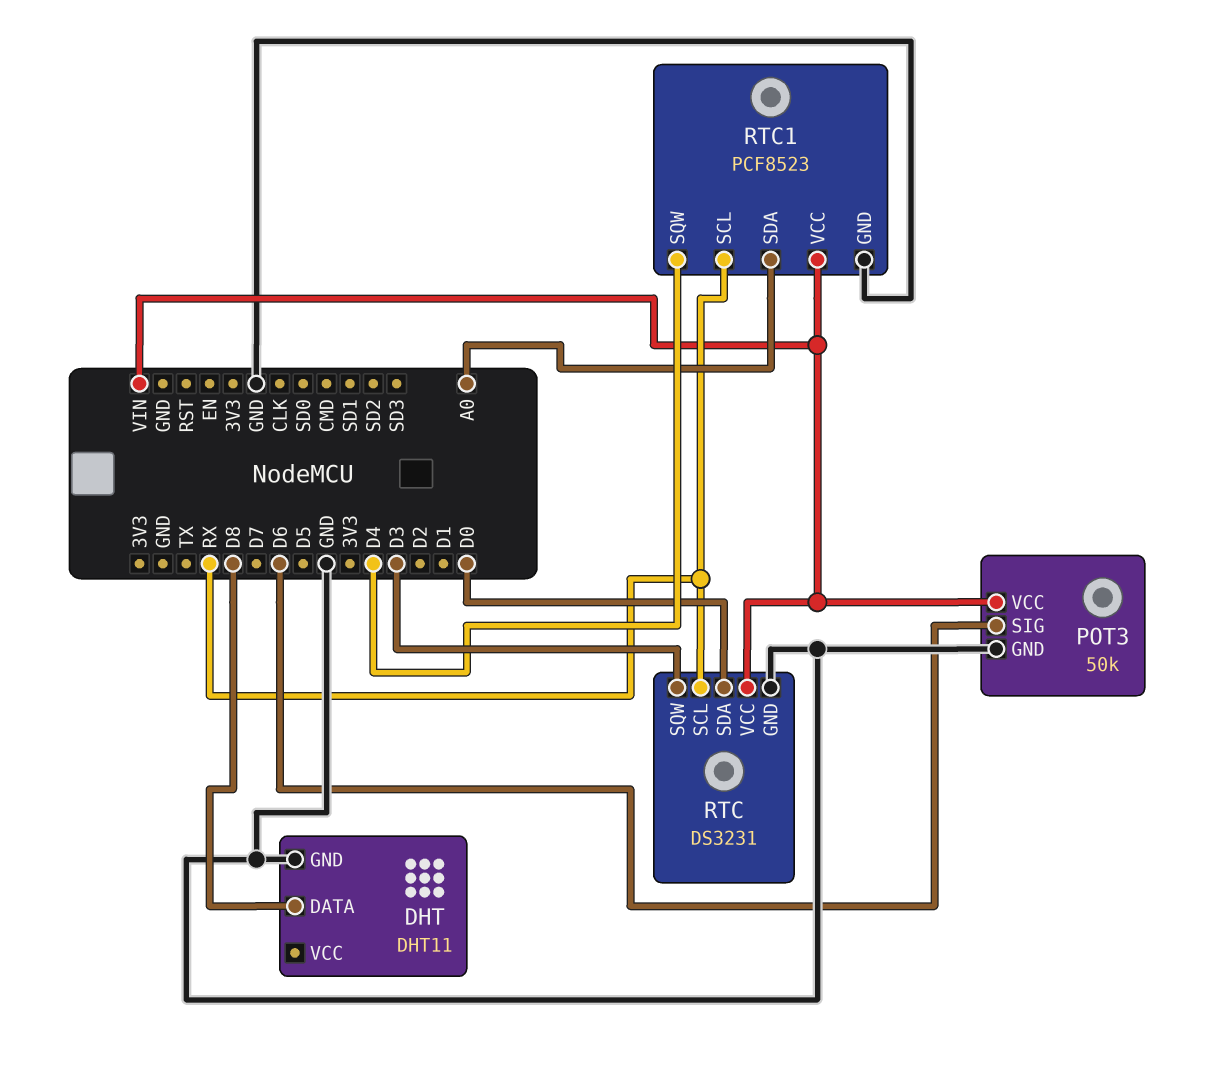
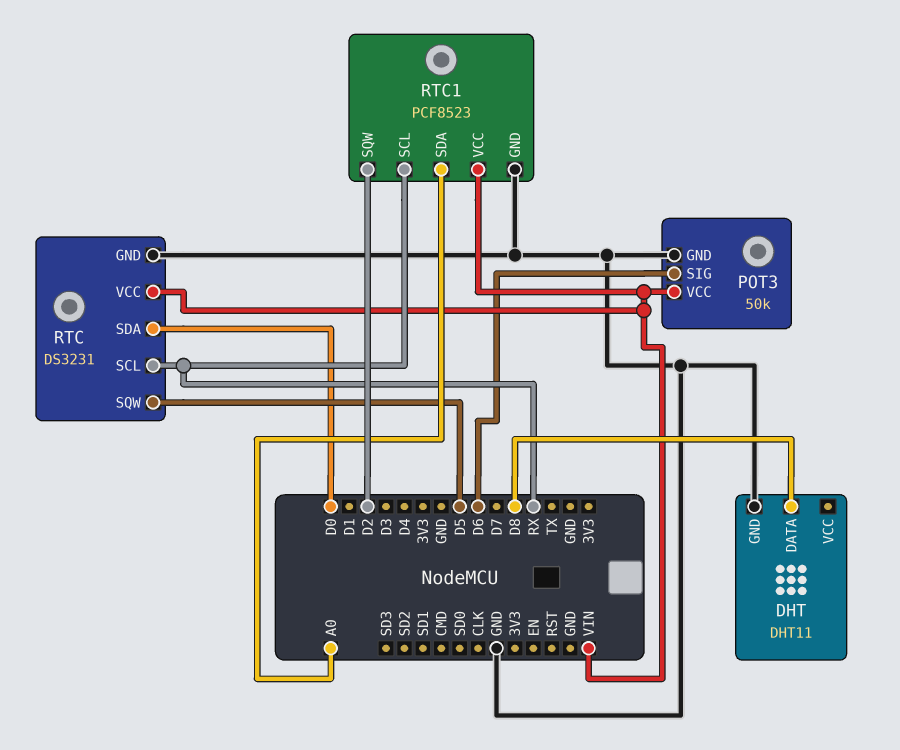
RTC pin SQW: D3 -> D5
RTC1 pin SQW: D4 -> D2

